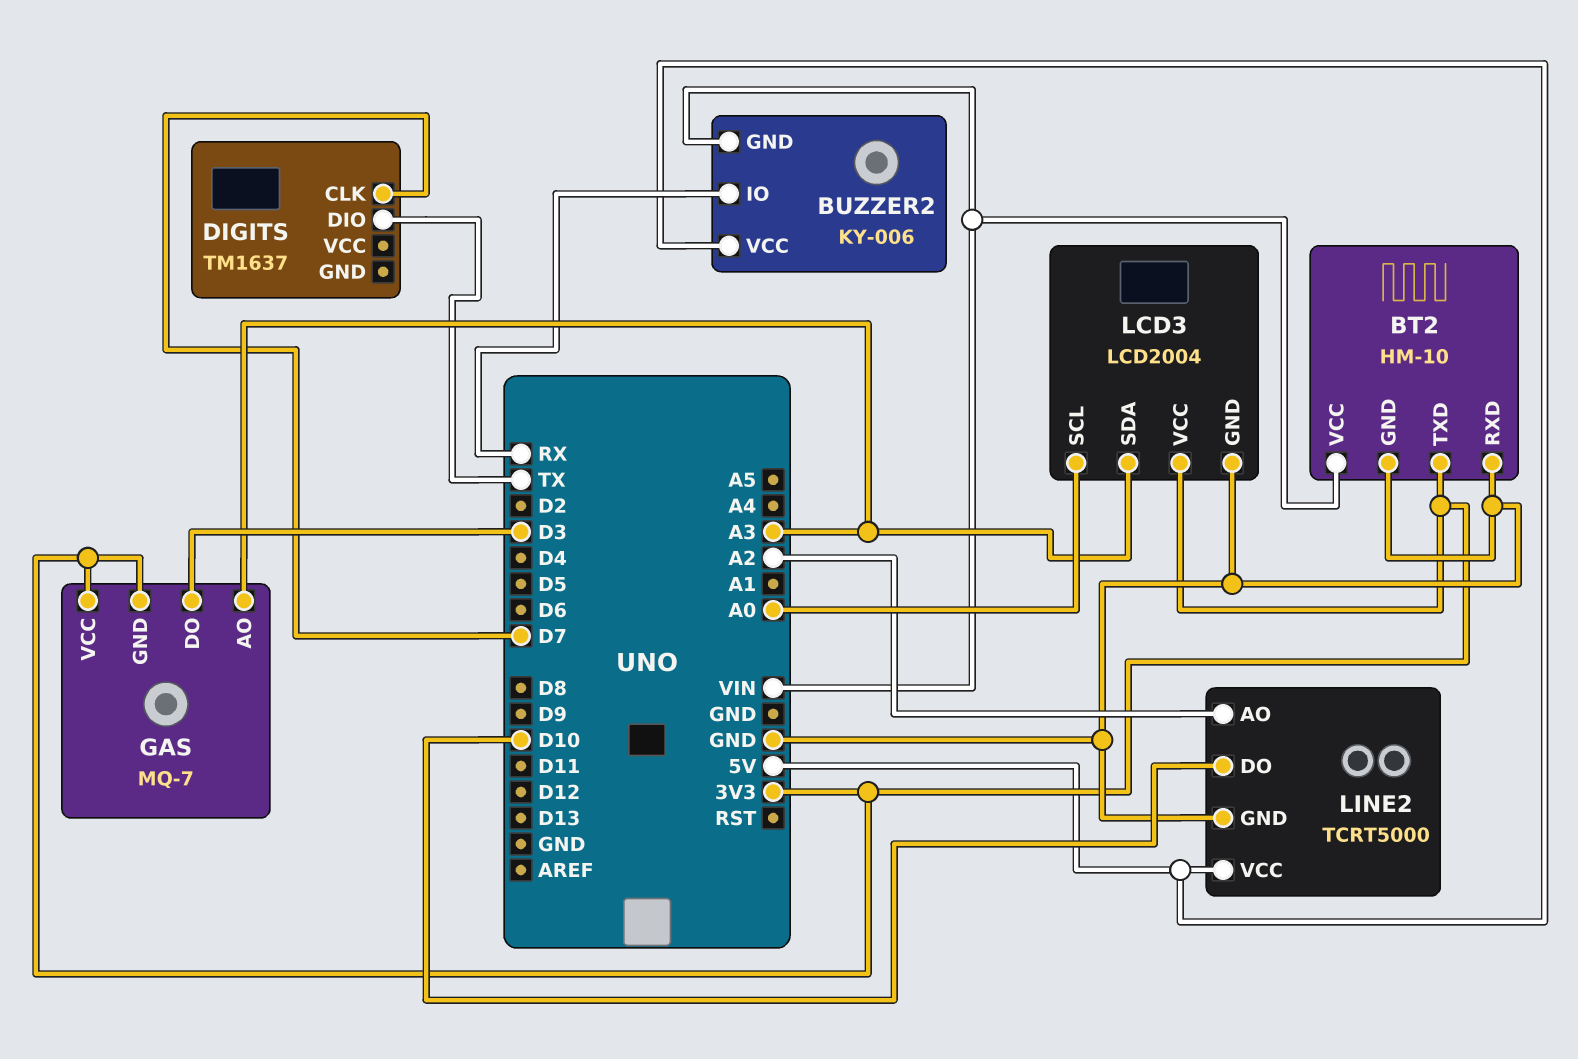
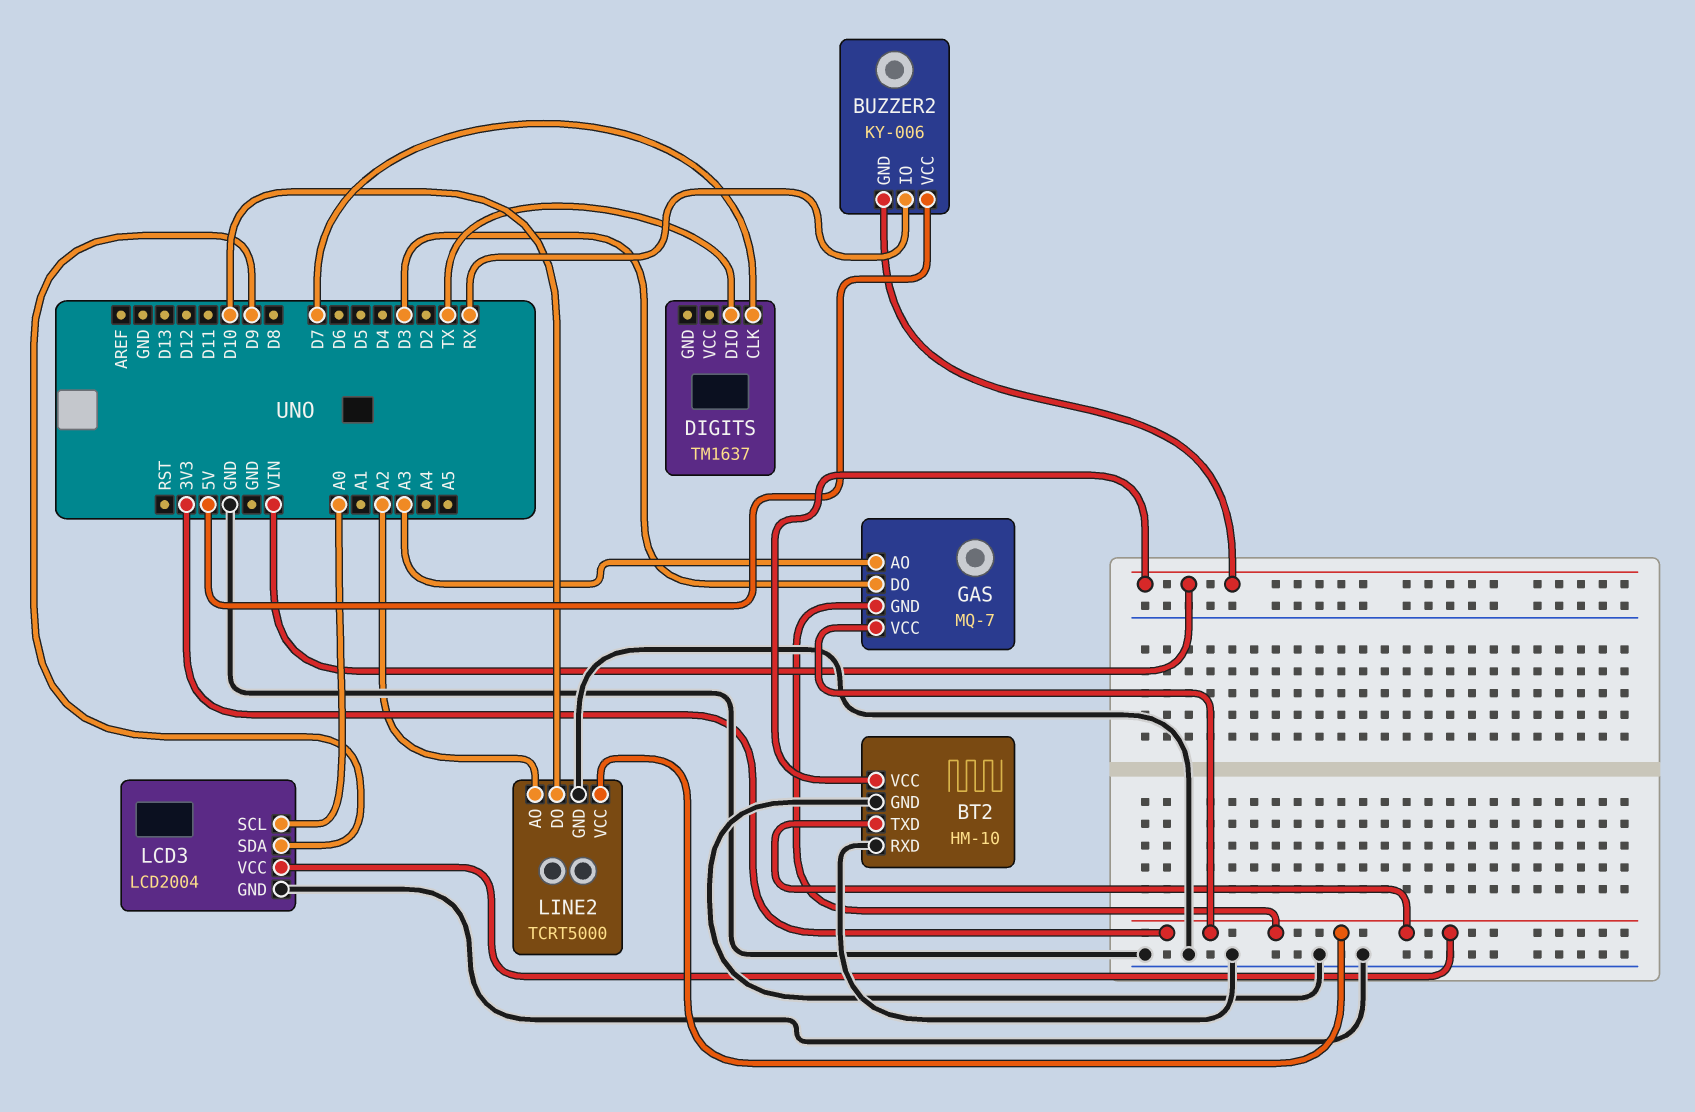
LCD3 pin SDA: A3 -> D9
LINE2 pin VCC: 5V -> 3V3

